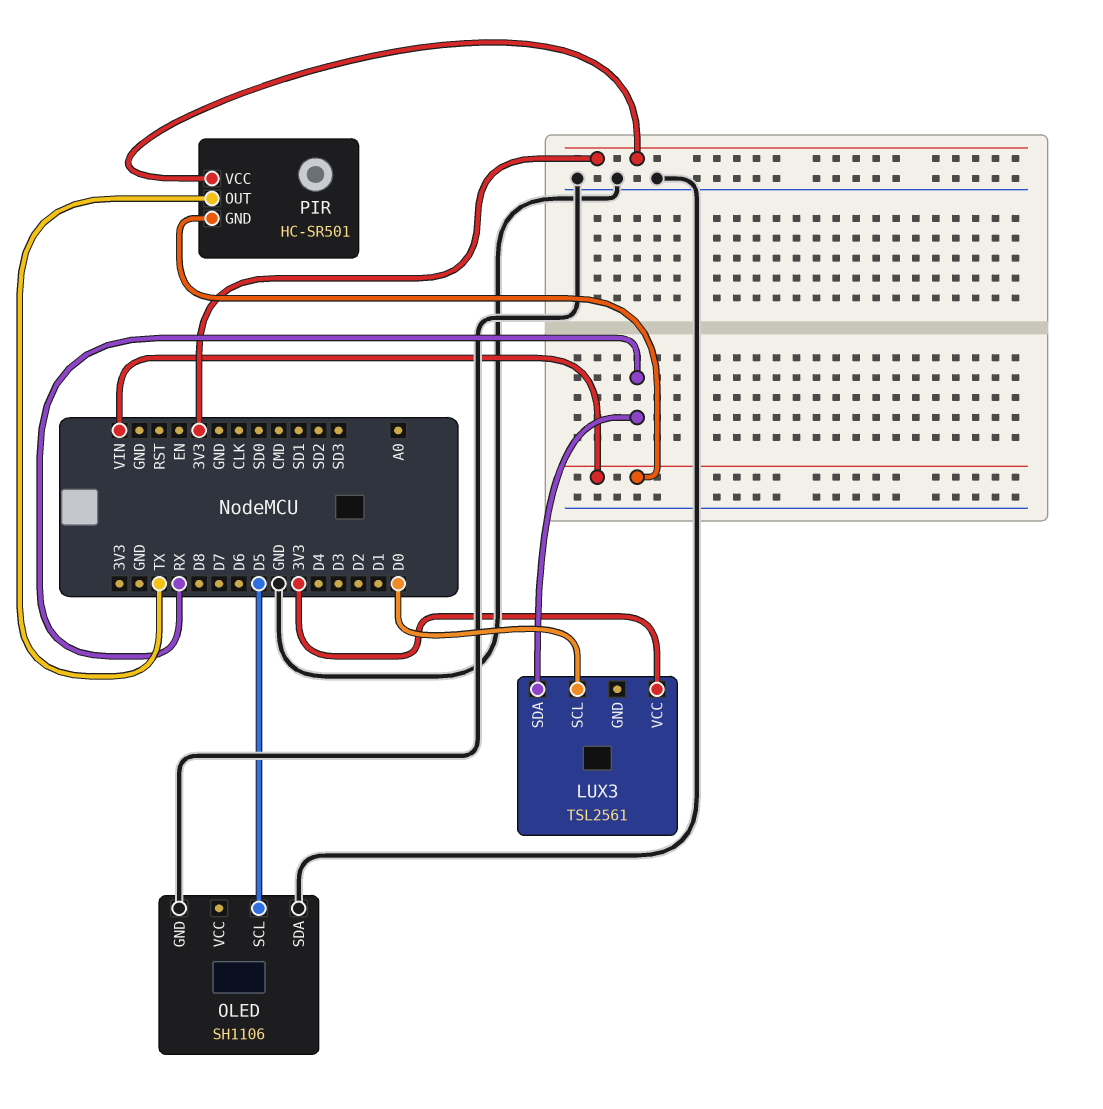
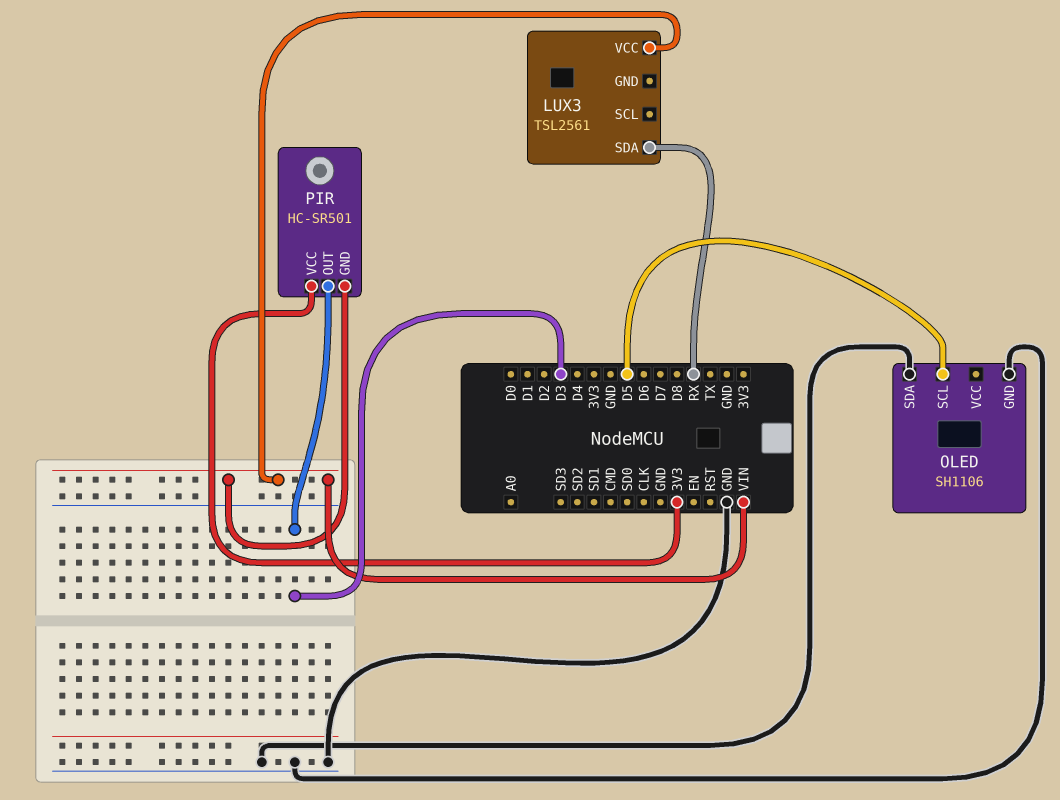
LUX3 pin SCL: D0 -> none
LUX3 pin VCC: 3V3 -> VIN
PIR pin OUT: TX -> D3

